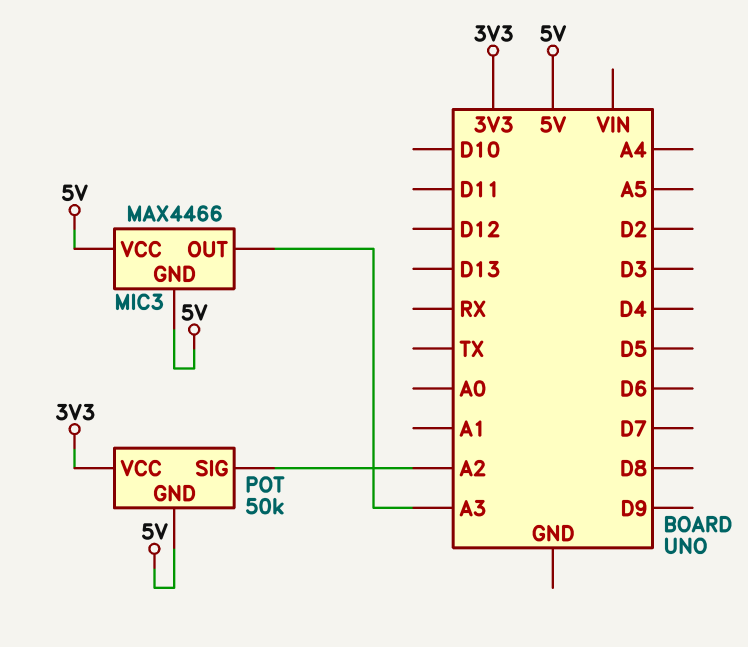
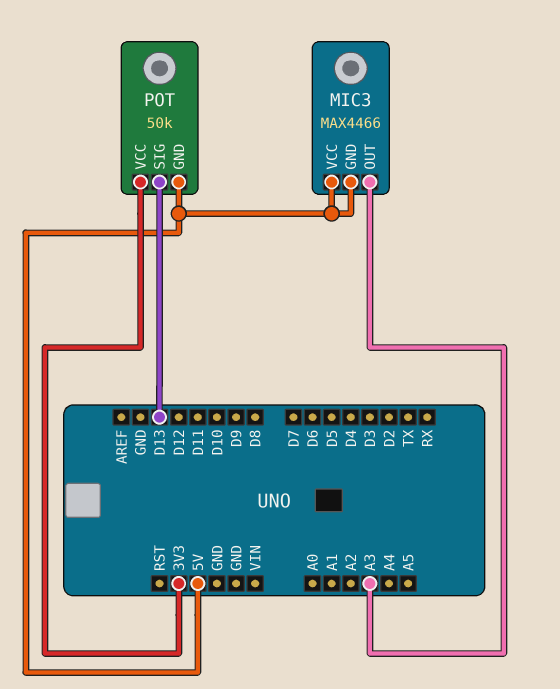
POT pin SIG: A2 -> D13

